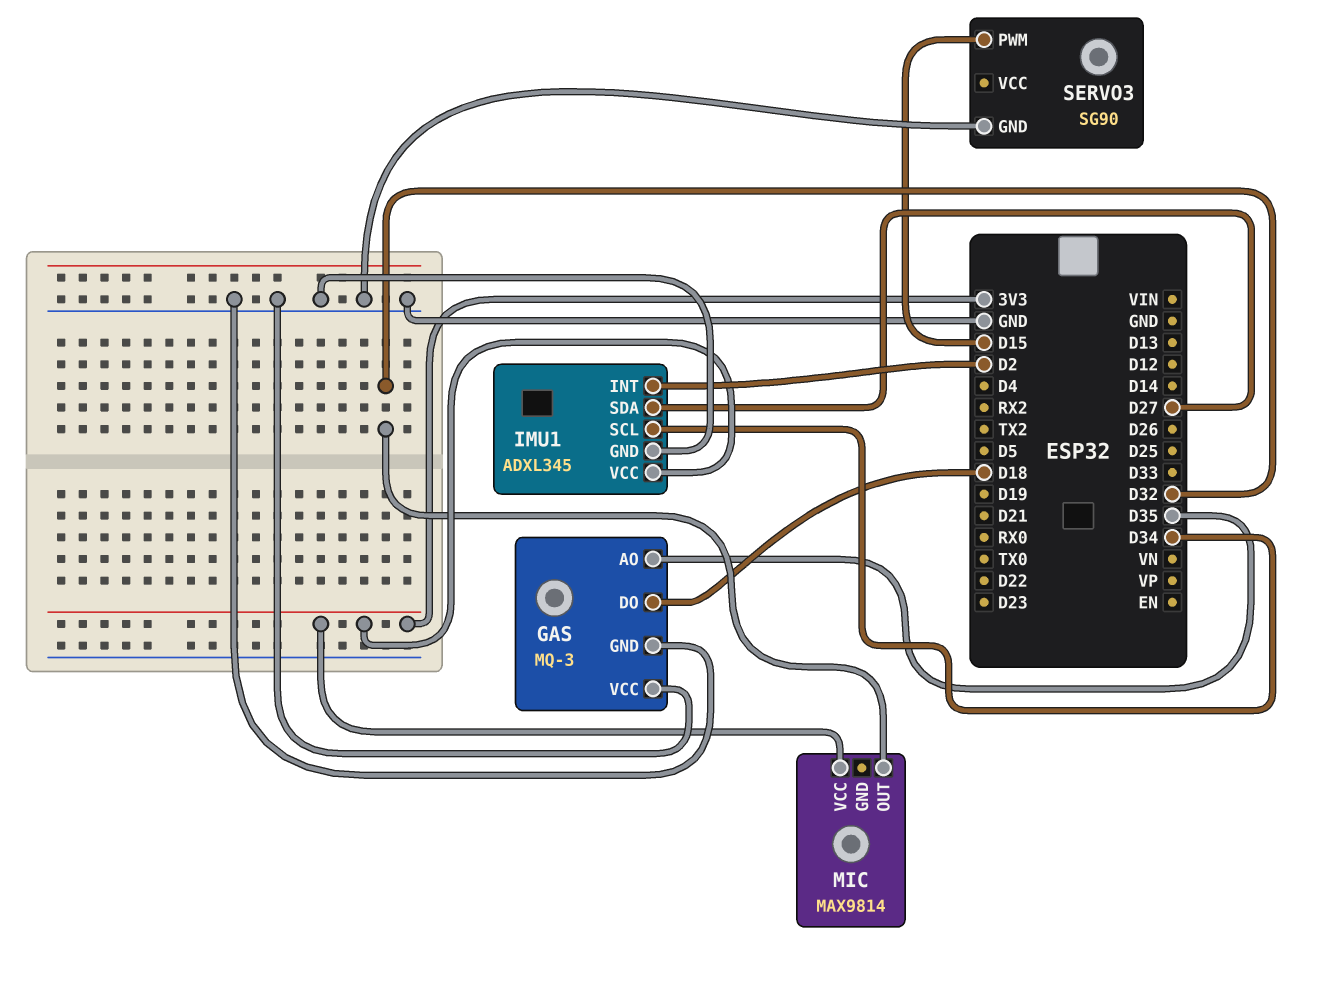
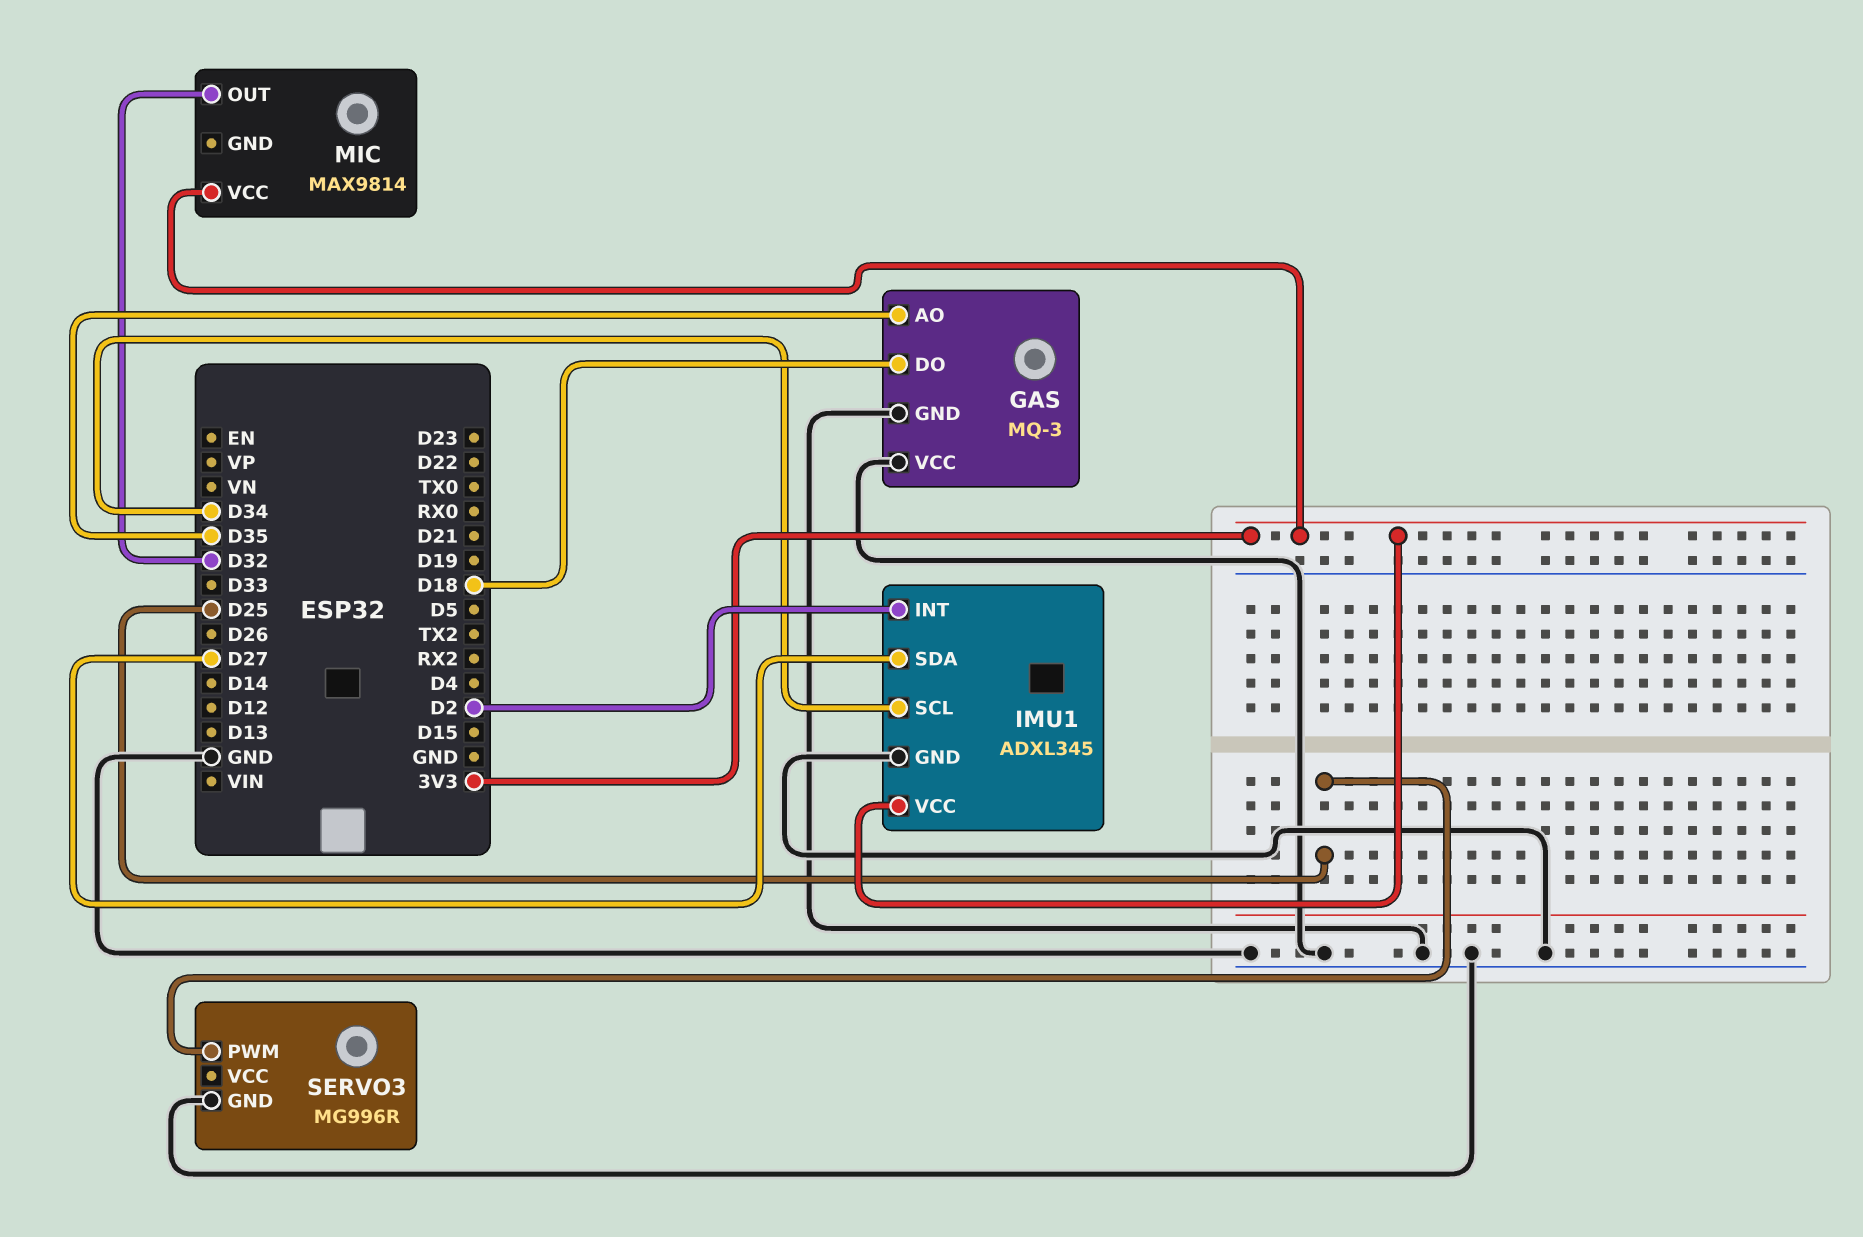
SERVO3: SG90 -> MG996R
SERVO3 pin PWM: D15 -> D25

